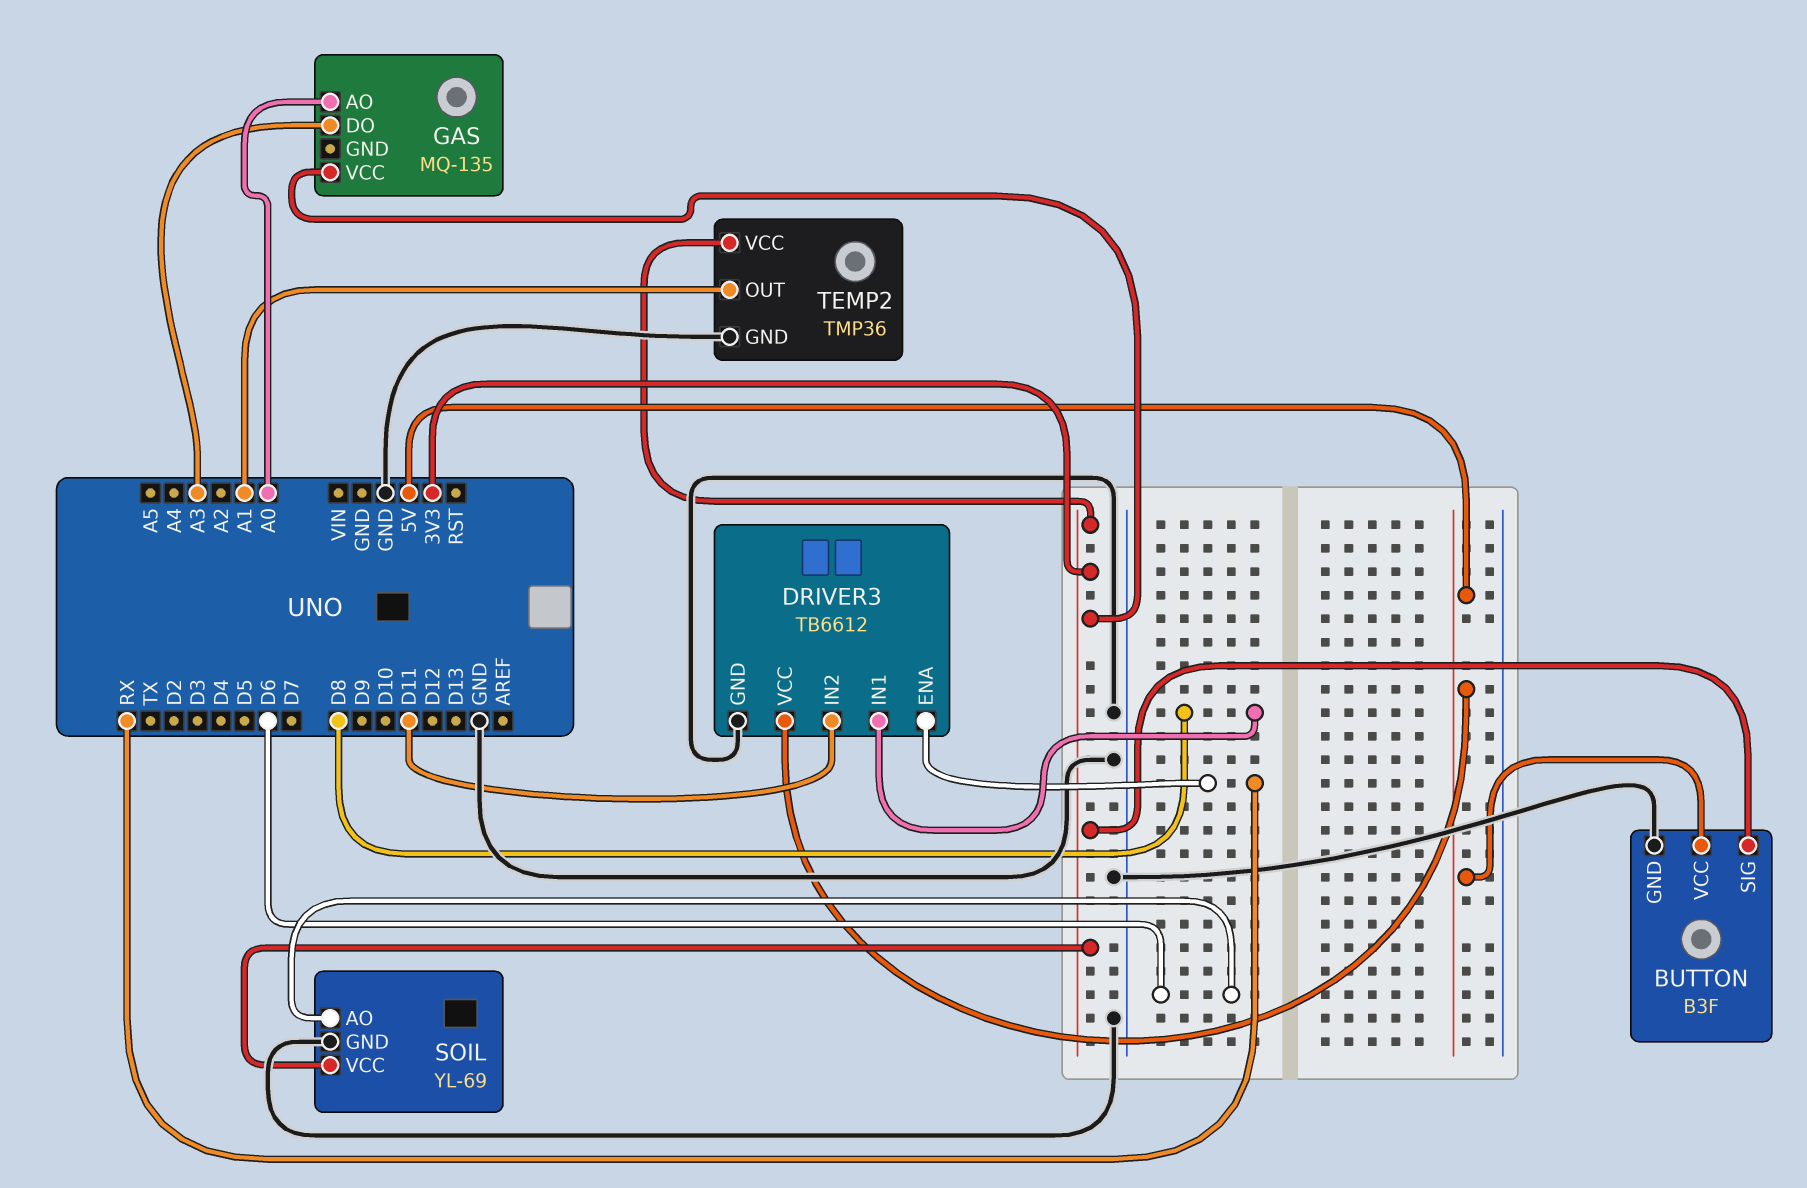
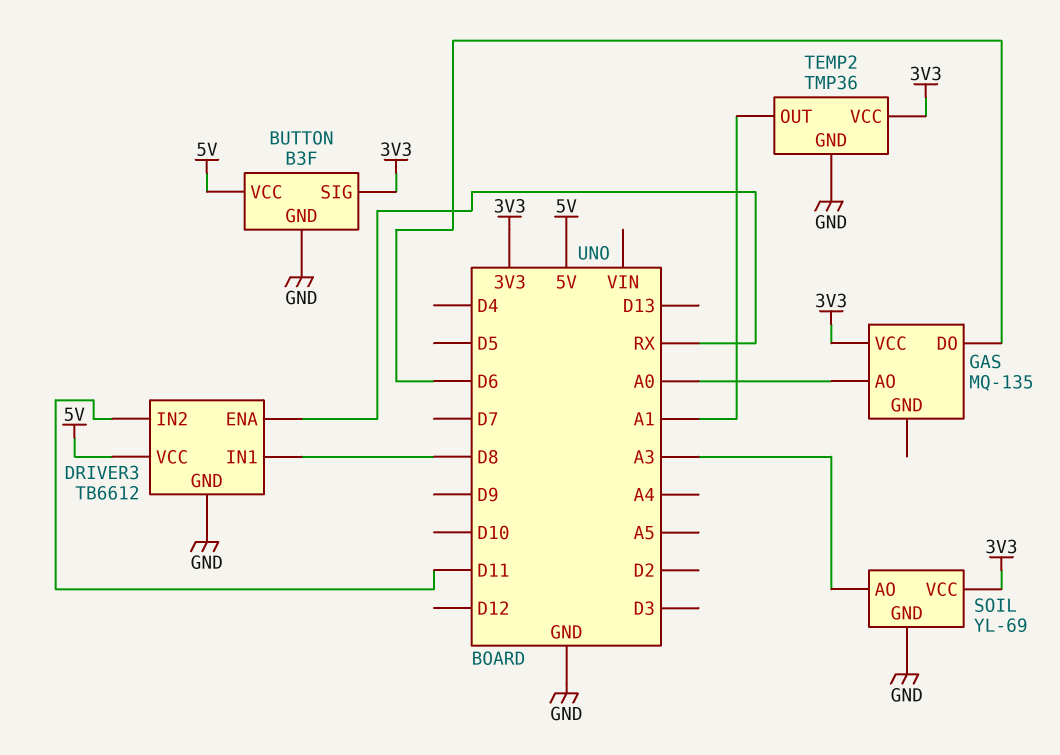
GAS pin DO: A3 -> D6
SOIL pin AO: D6 -> A3

